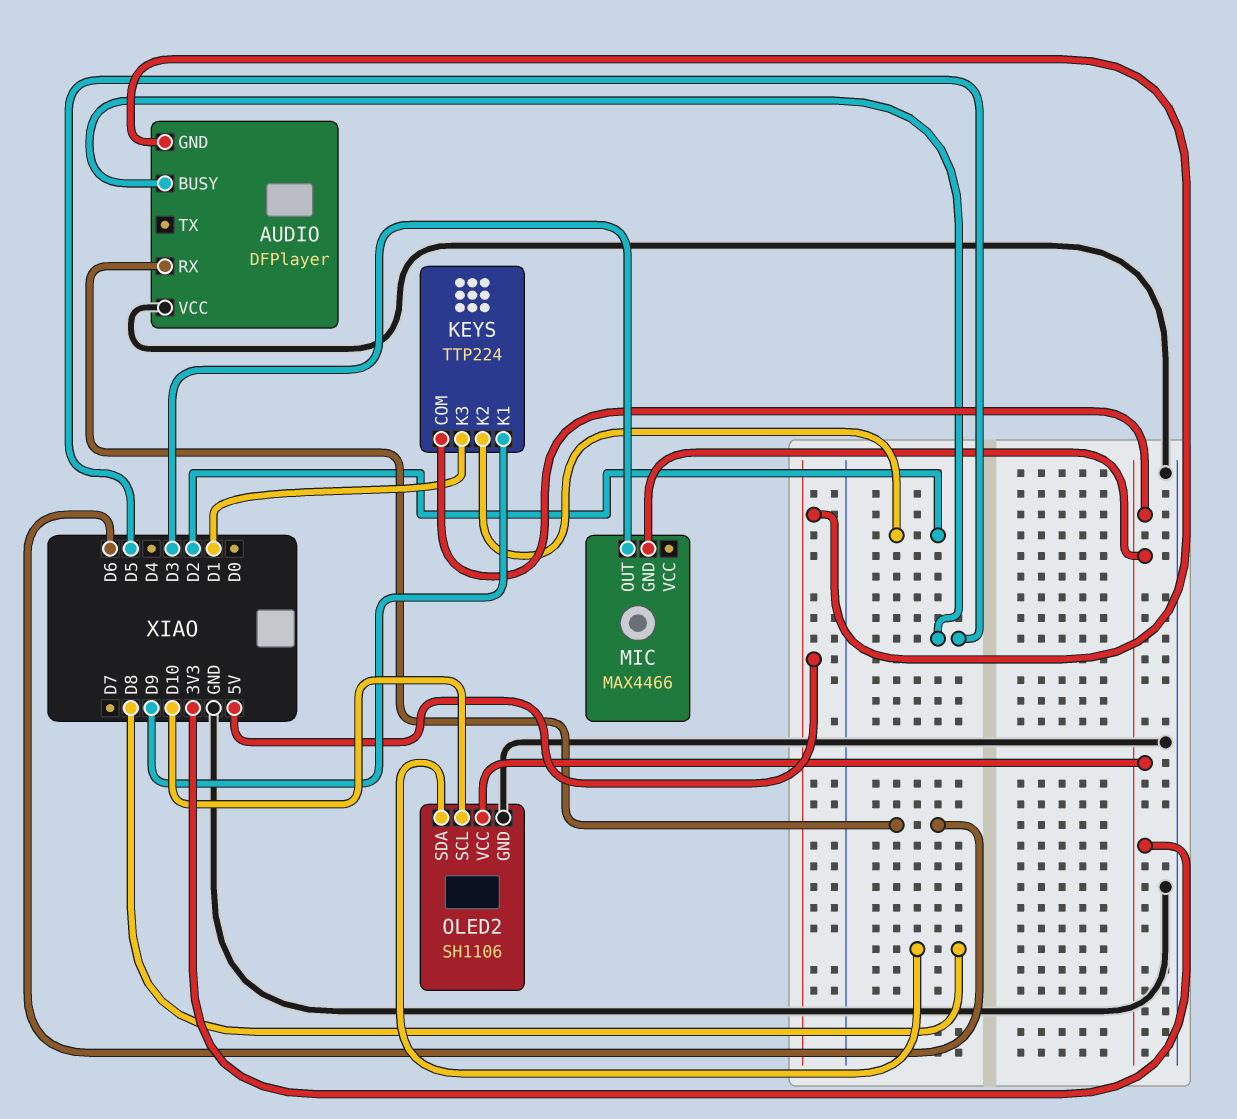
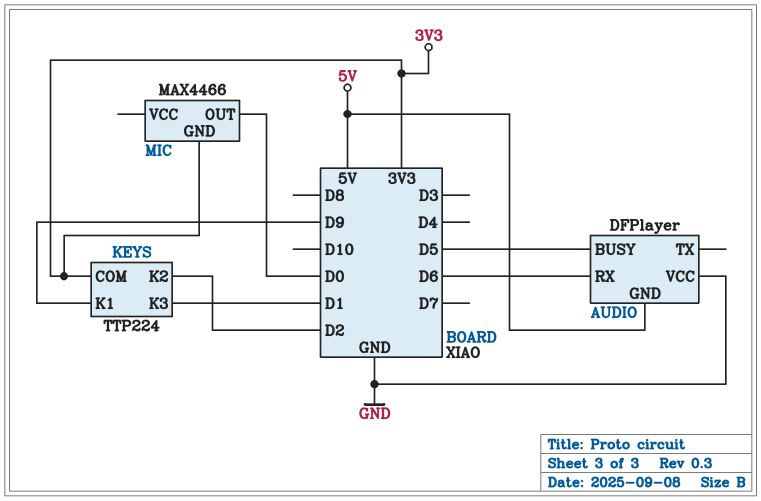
MIC pin OUT: D3 -> D0
OLED2: SH1106 -> none
OLED2 pin GND: GND -> none
OLED2 pin SCL: D10 -> none
OLED2 pin SDA: D8 -> none
OLED2 pin VCC: 3V3 -> none

